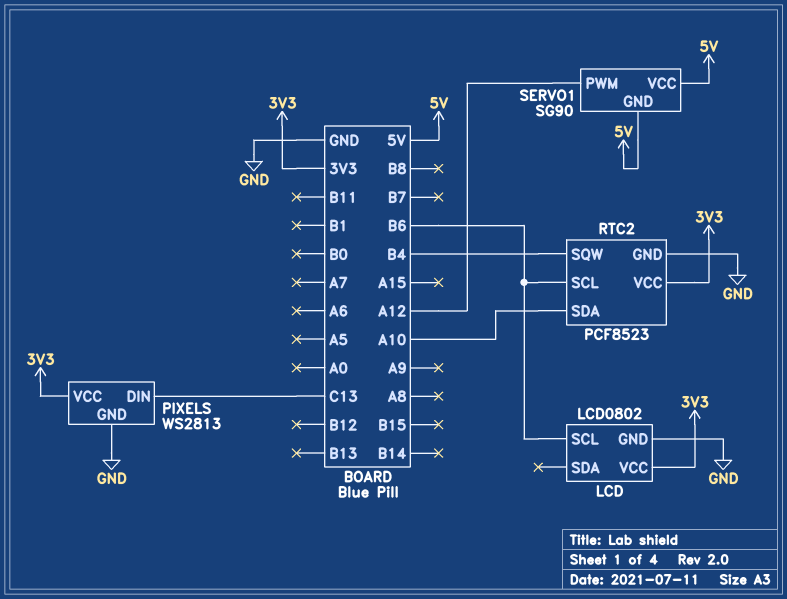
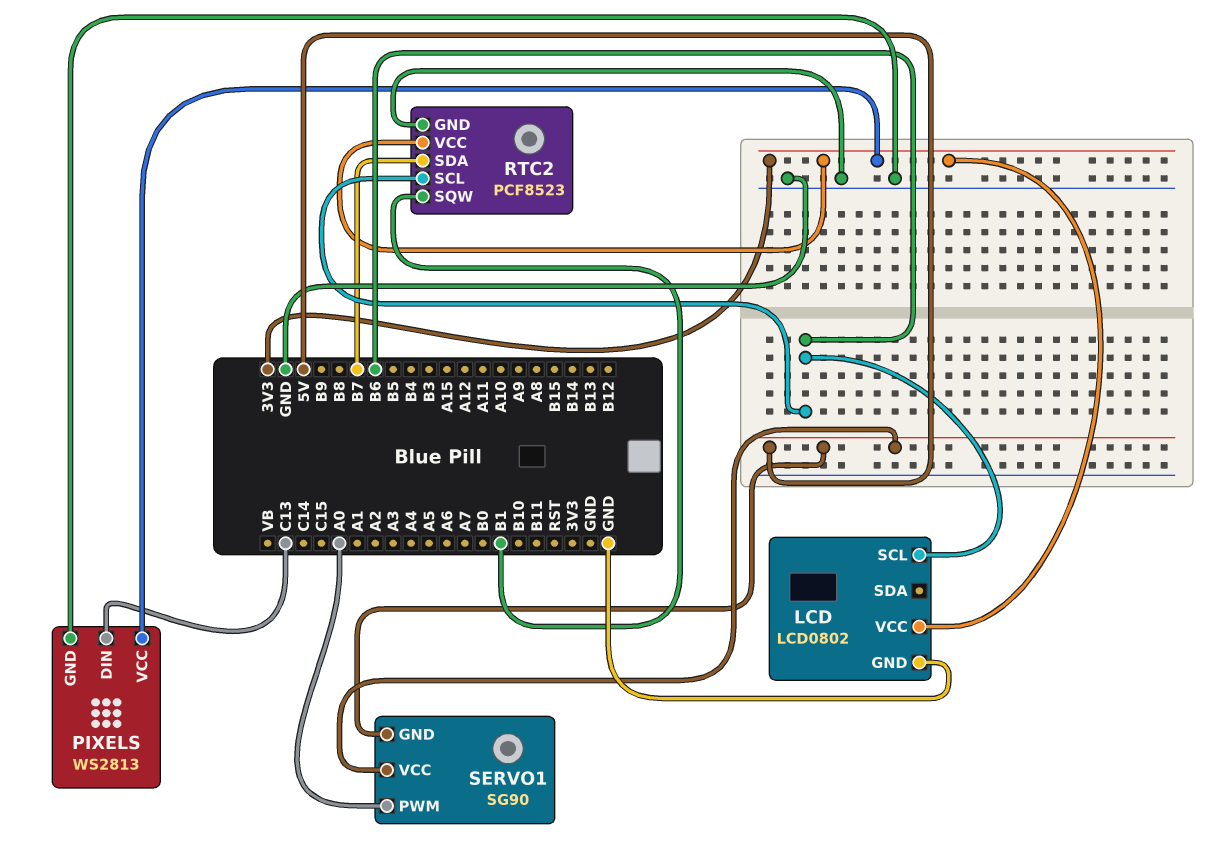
RTC2 pin SDA: A10 -> B7
RTC2 pin SQW: B4 -> B1
SERVO1 pin PWM: A12 -> A0

